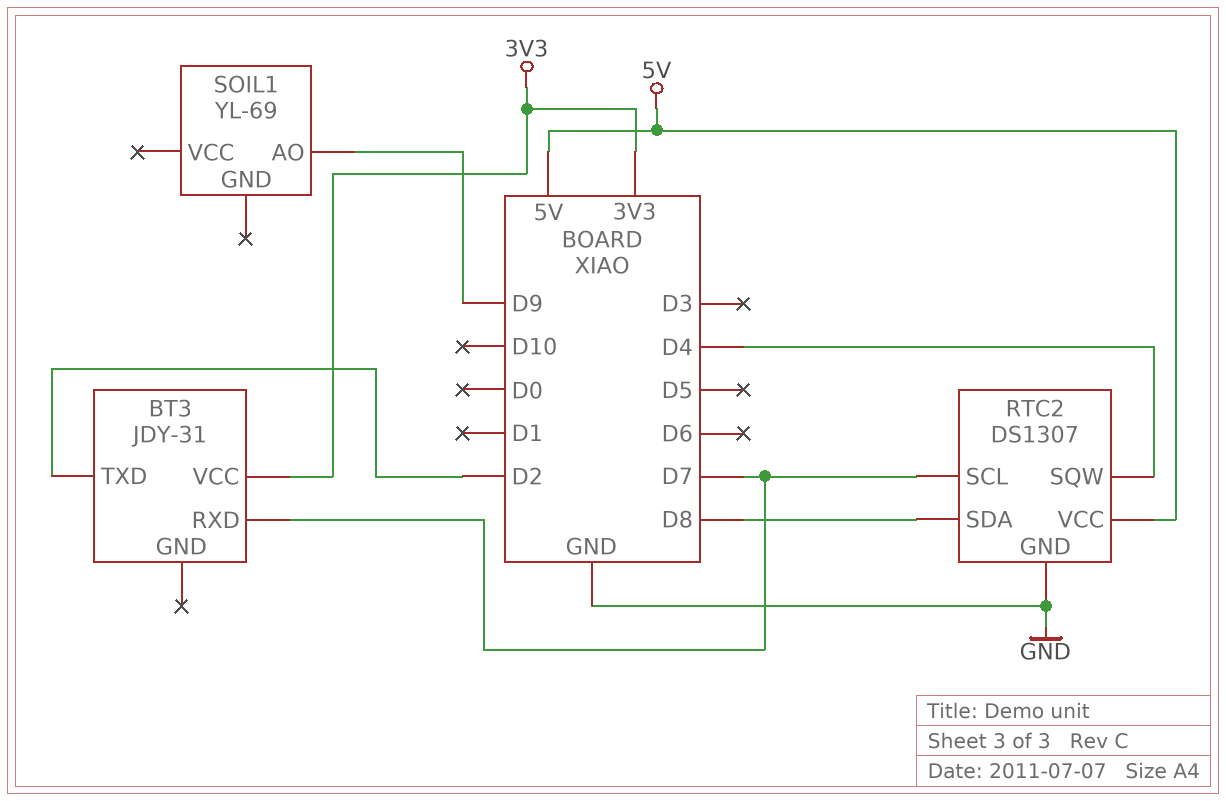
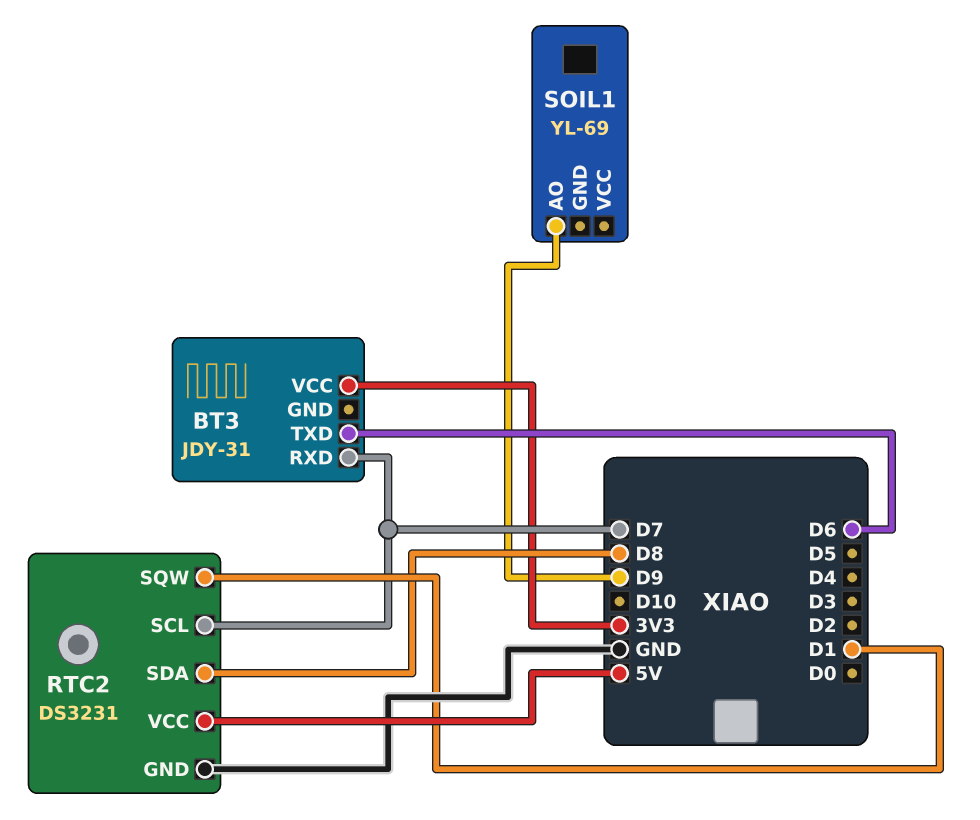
BT3 pin TXD: D2 -> D6
RTC2: DS1307 -> DS3231
RTC2 pin SQW: D4 -> D1

